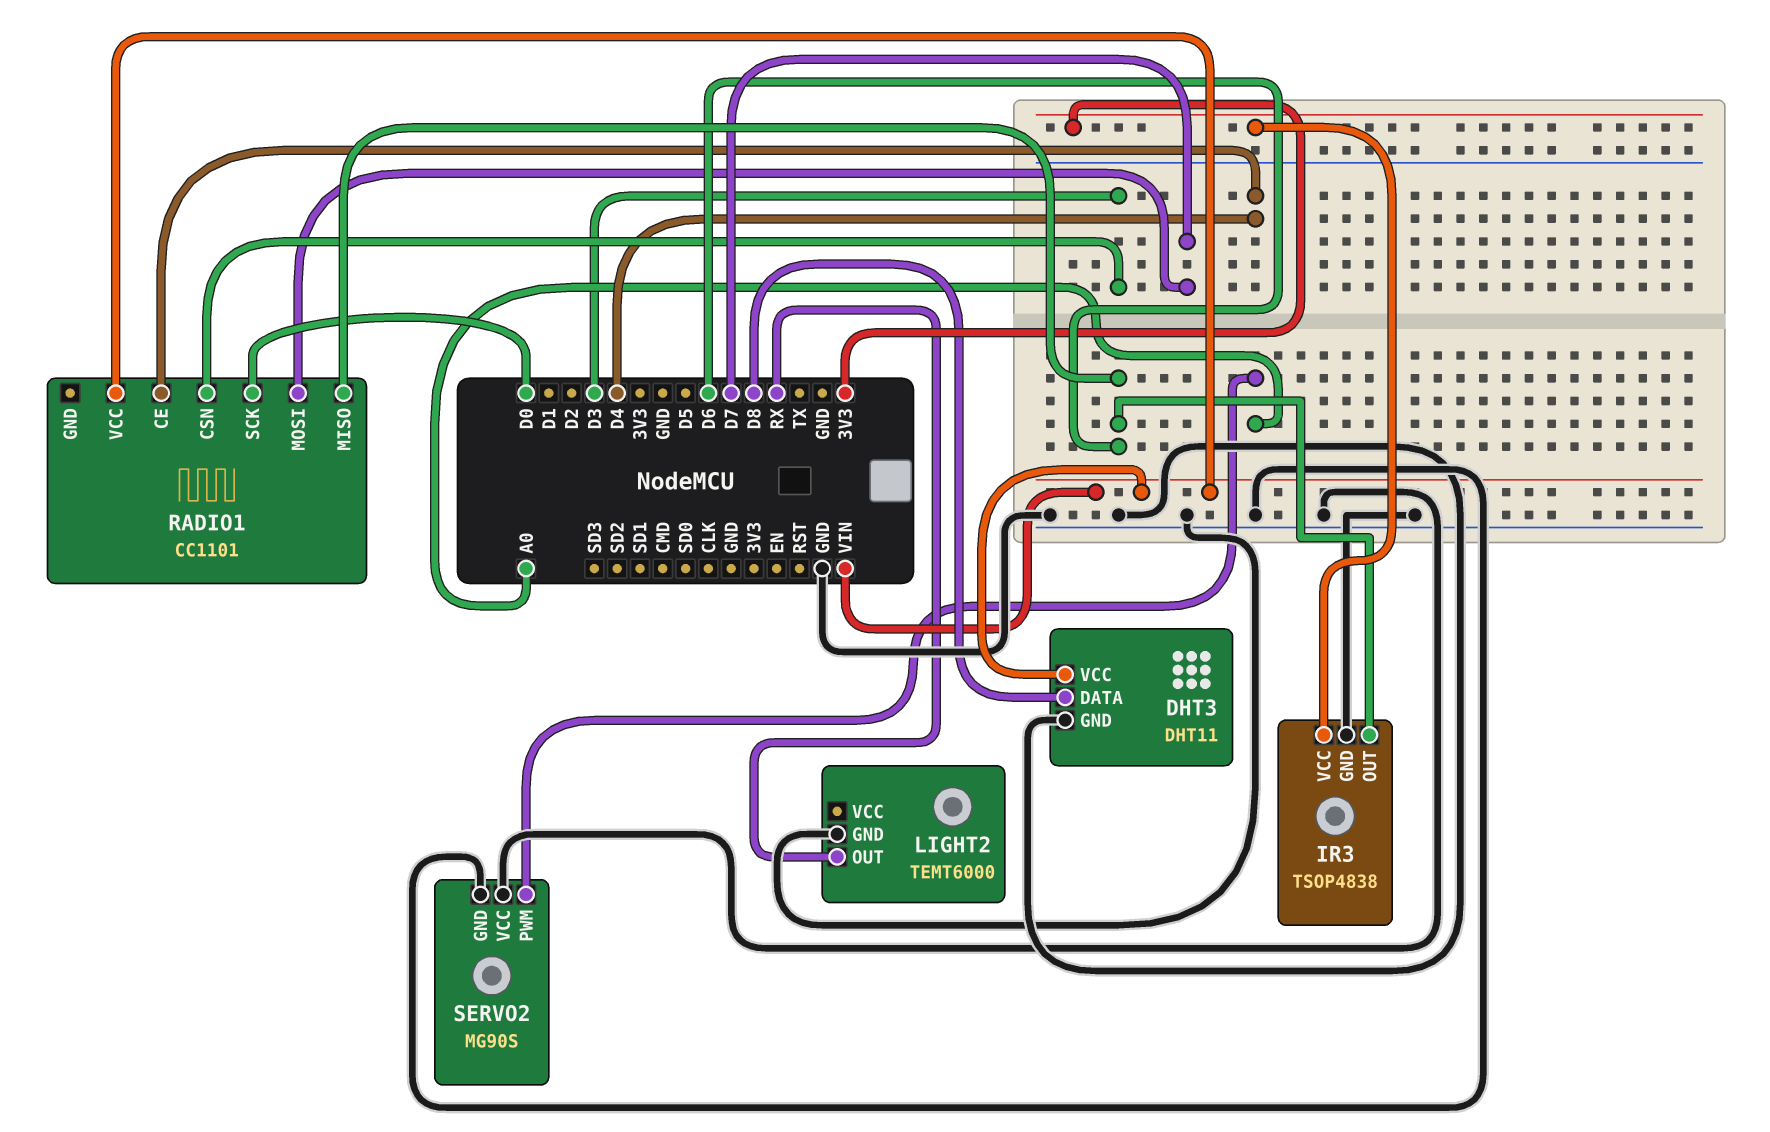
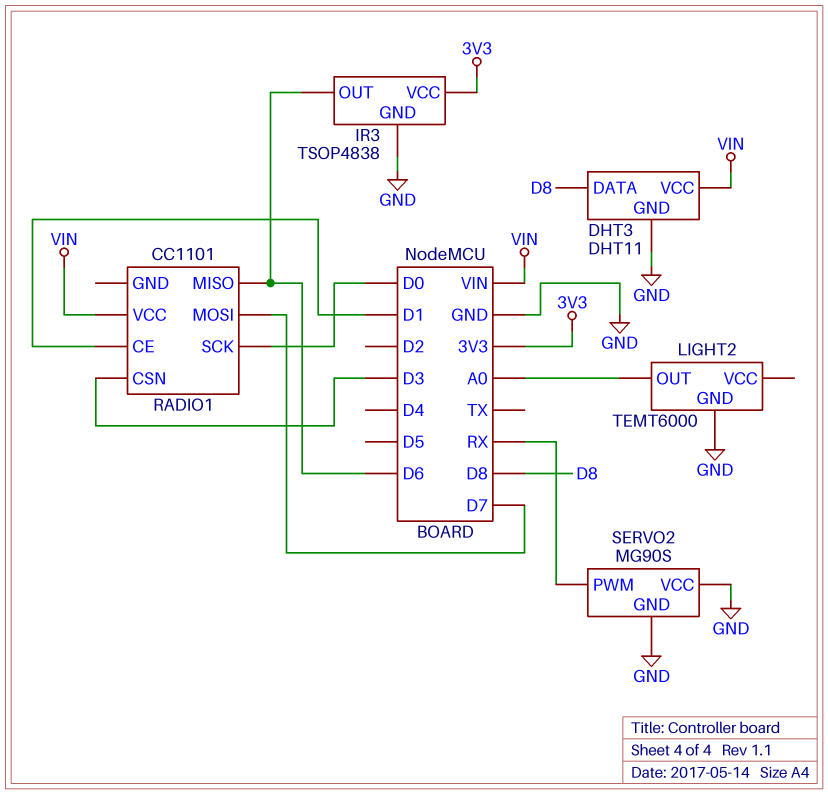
LIGHT2 pin OUT: RX -> A0
RADIO1 pin CE: D4 -> D1
SERVO2 pin PWM: A0 -> RX

